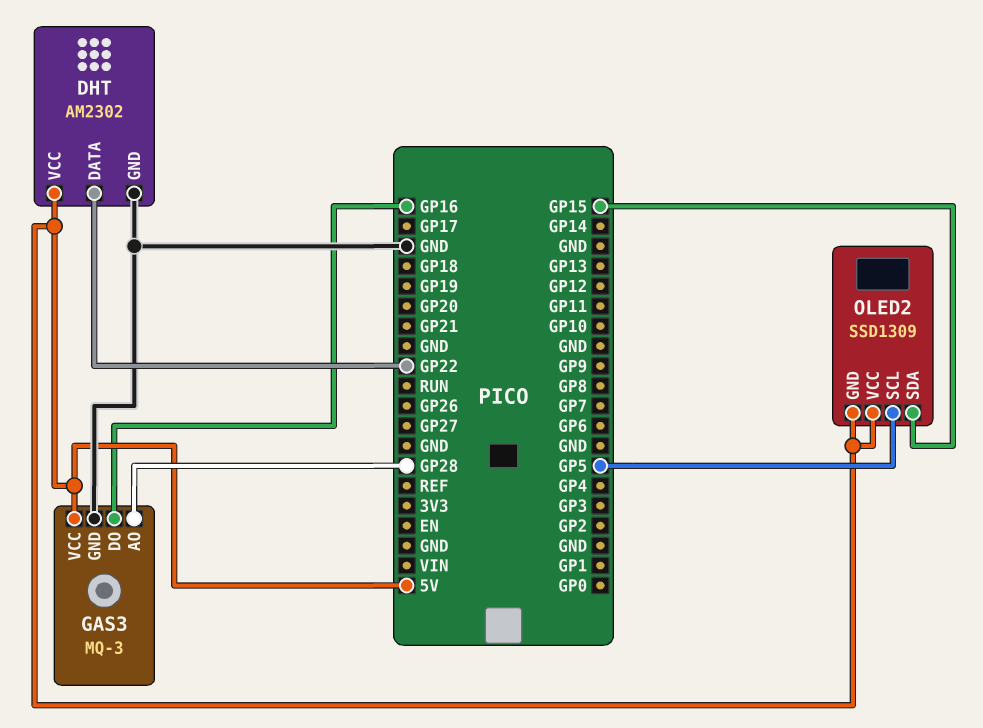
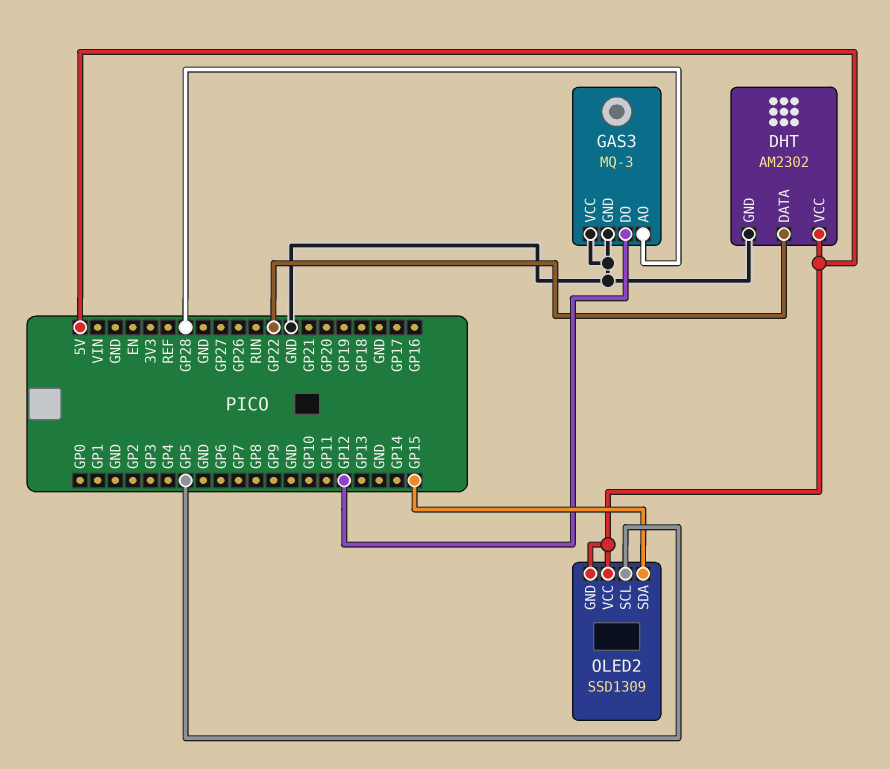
GAS3 pin DO: GP16 -> GP12
GAS3 pin VCC: 5V -> GND

